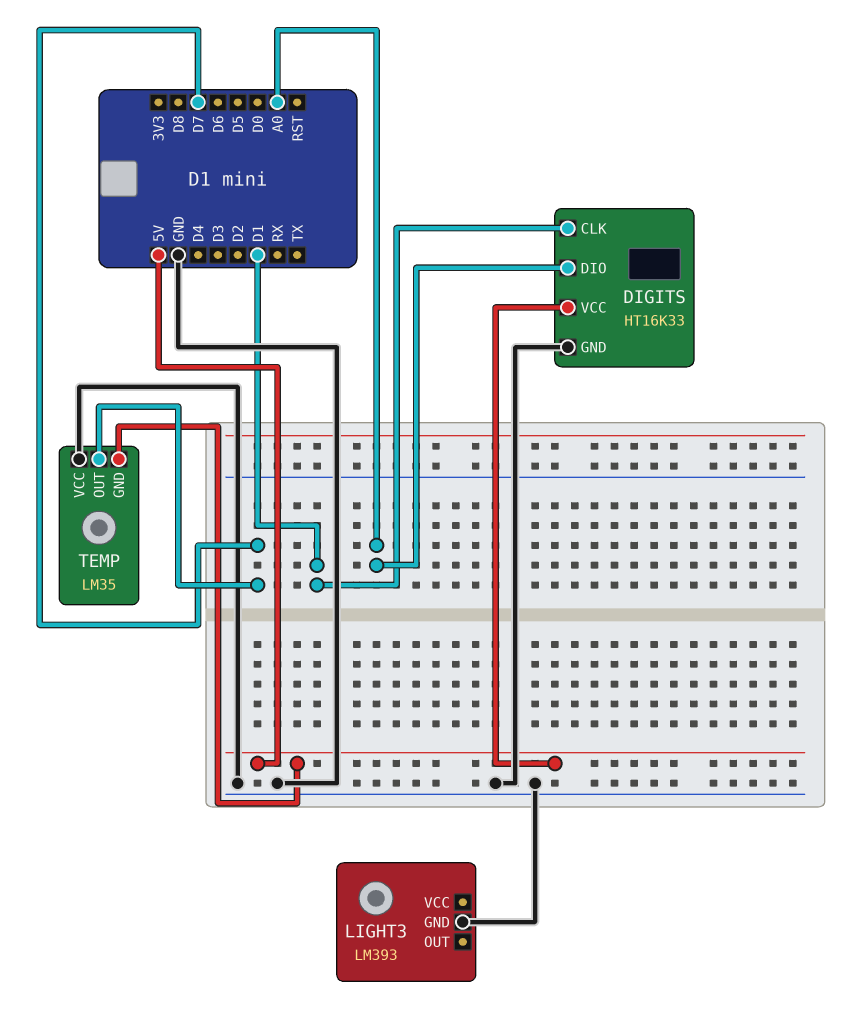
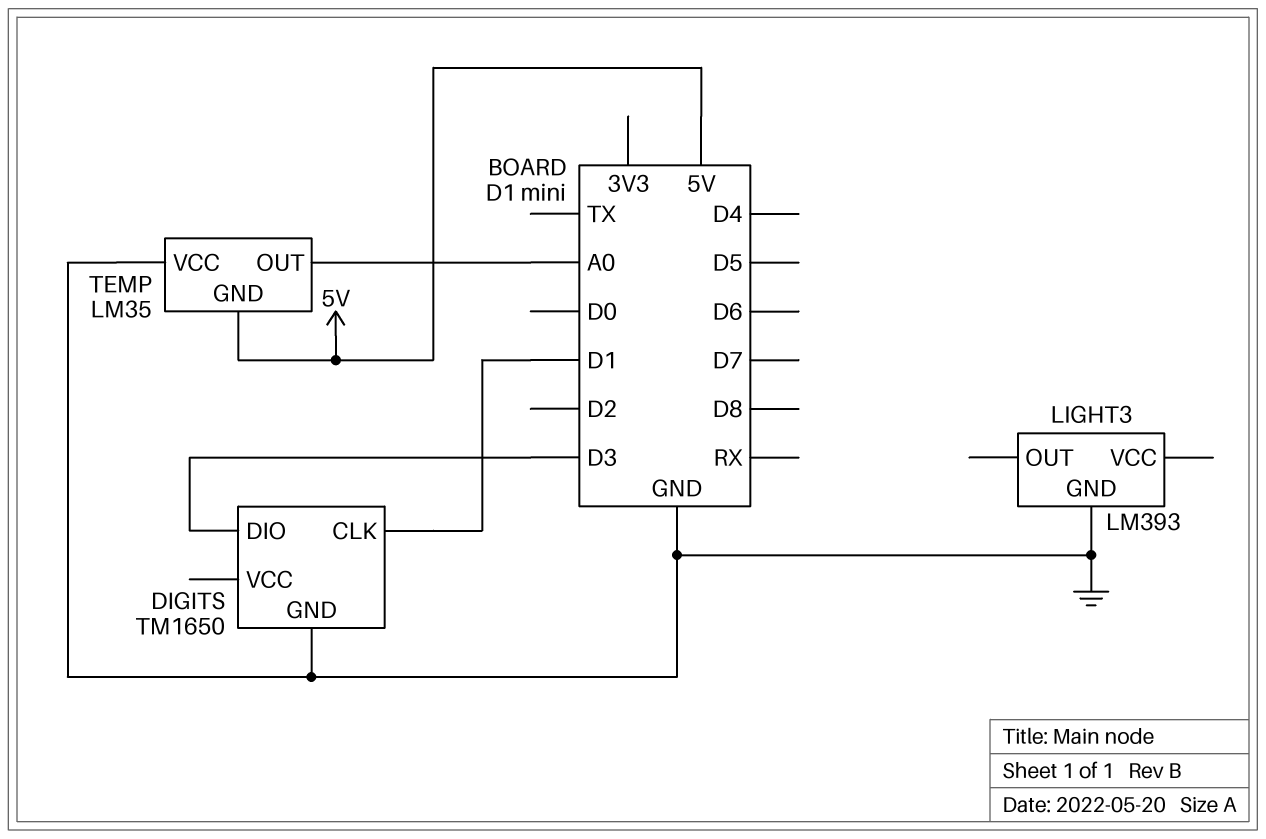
DIGITS: HT16K33 -> TM1650
DIGITS pin DIO: A0 -> D3
DIGITS pin VCC: 5V -> none
TEMP pin OUT: D7 -> A0

